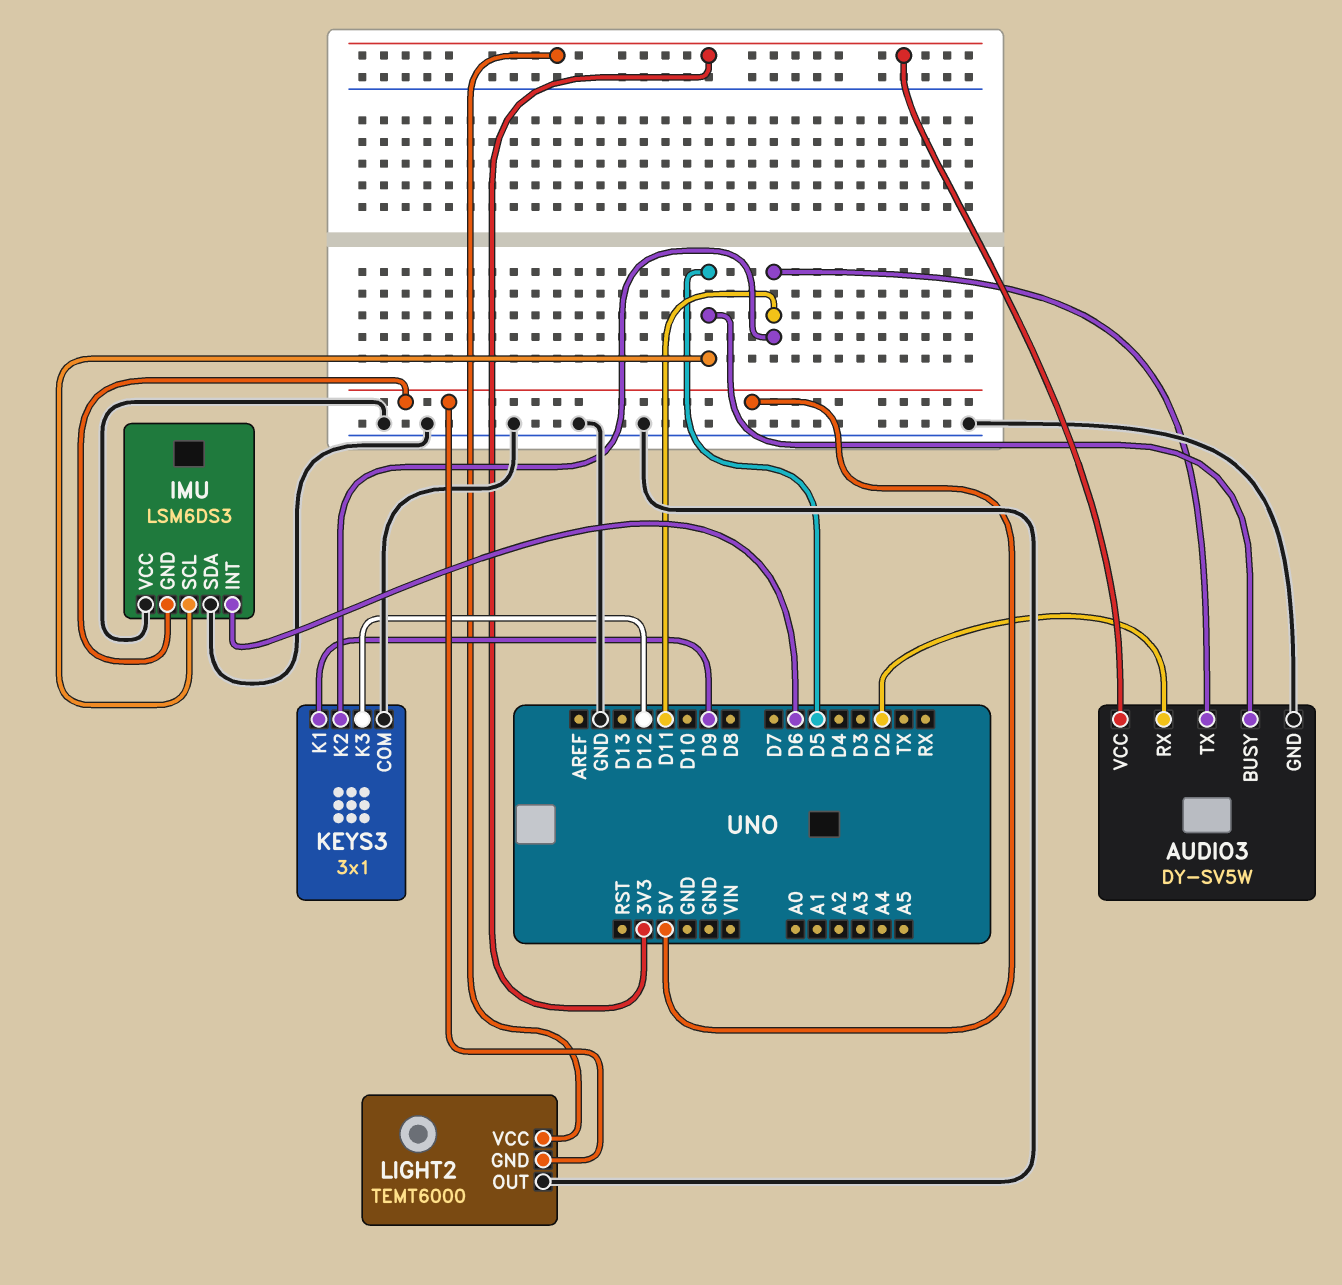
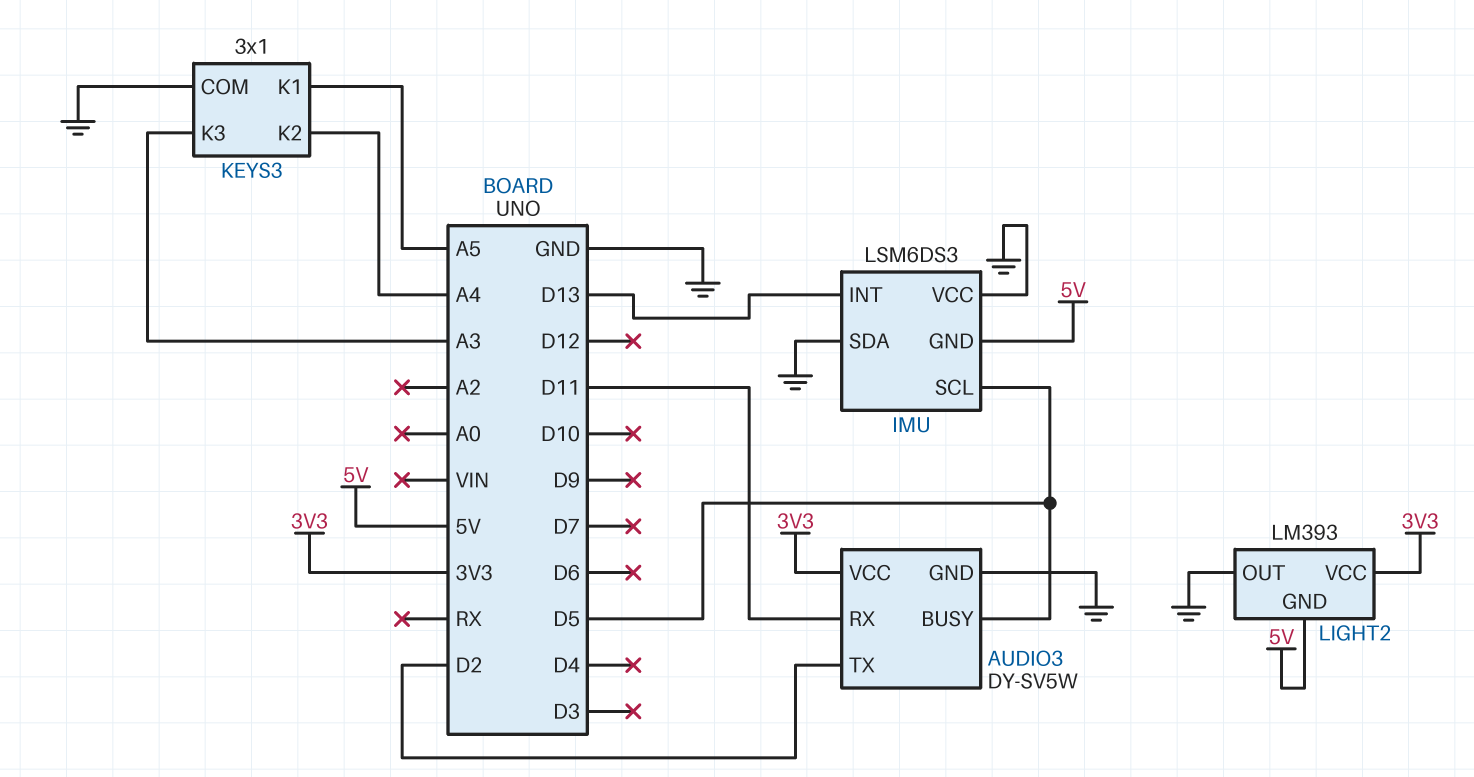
AUDIO3 pin RX: D2 -> D11
AUDIO3 pin TX: D11 -> D2
IMU pin INT: D6 -> D13
KEYS3 pin K1: D9 -> A5
KEYS3 pin K2: D11 -> A4
KEYS3 pin K3: D12 -> A3
LIGHT2: TEMT6000 -> LM393

